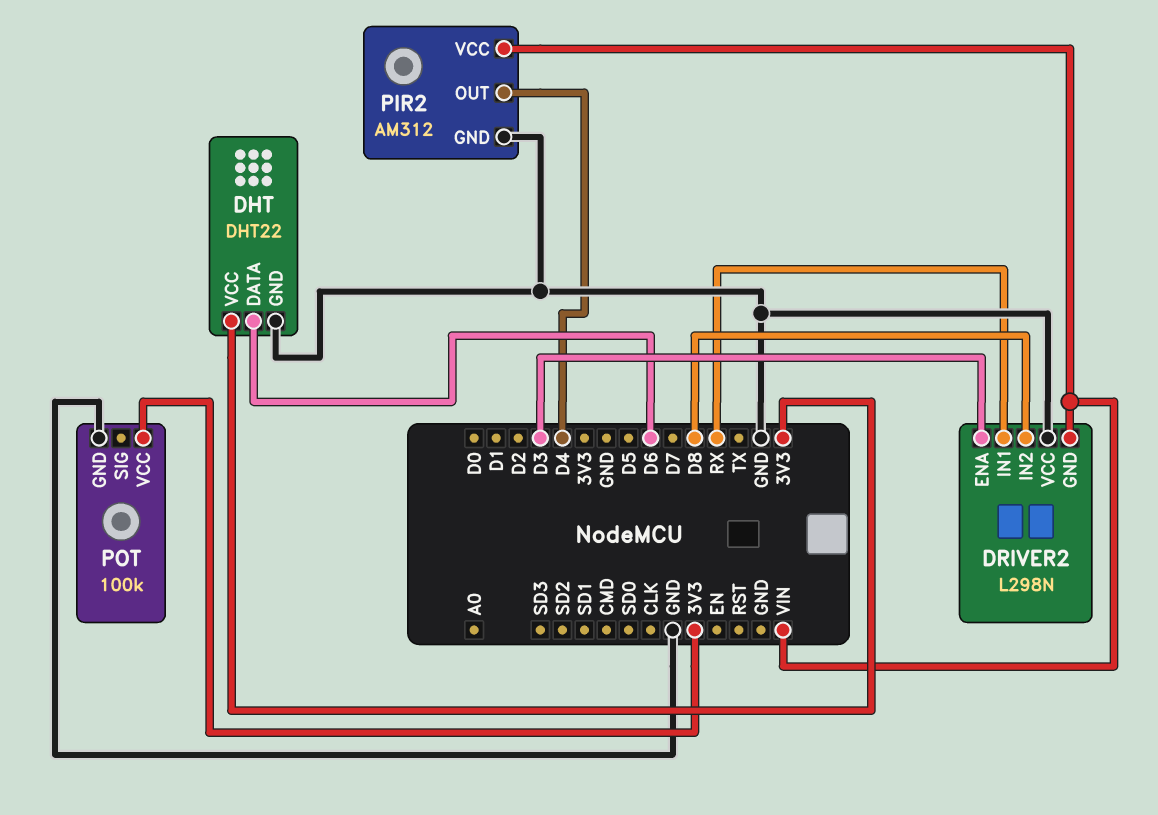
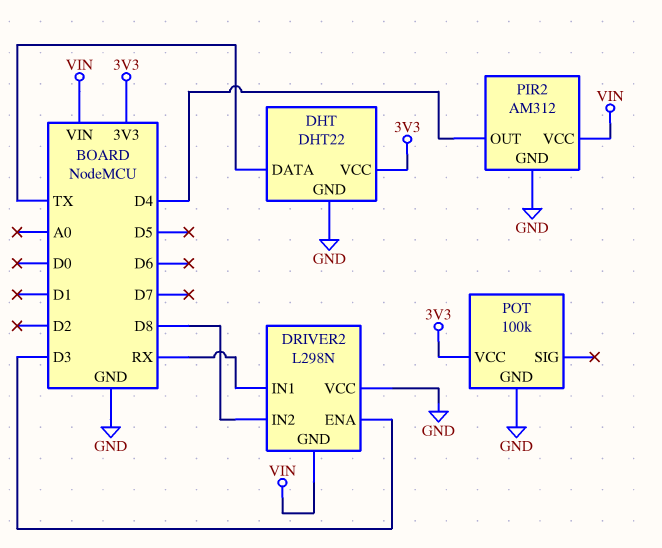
DHT pin DATA: D6 -> TX

